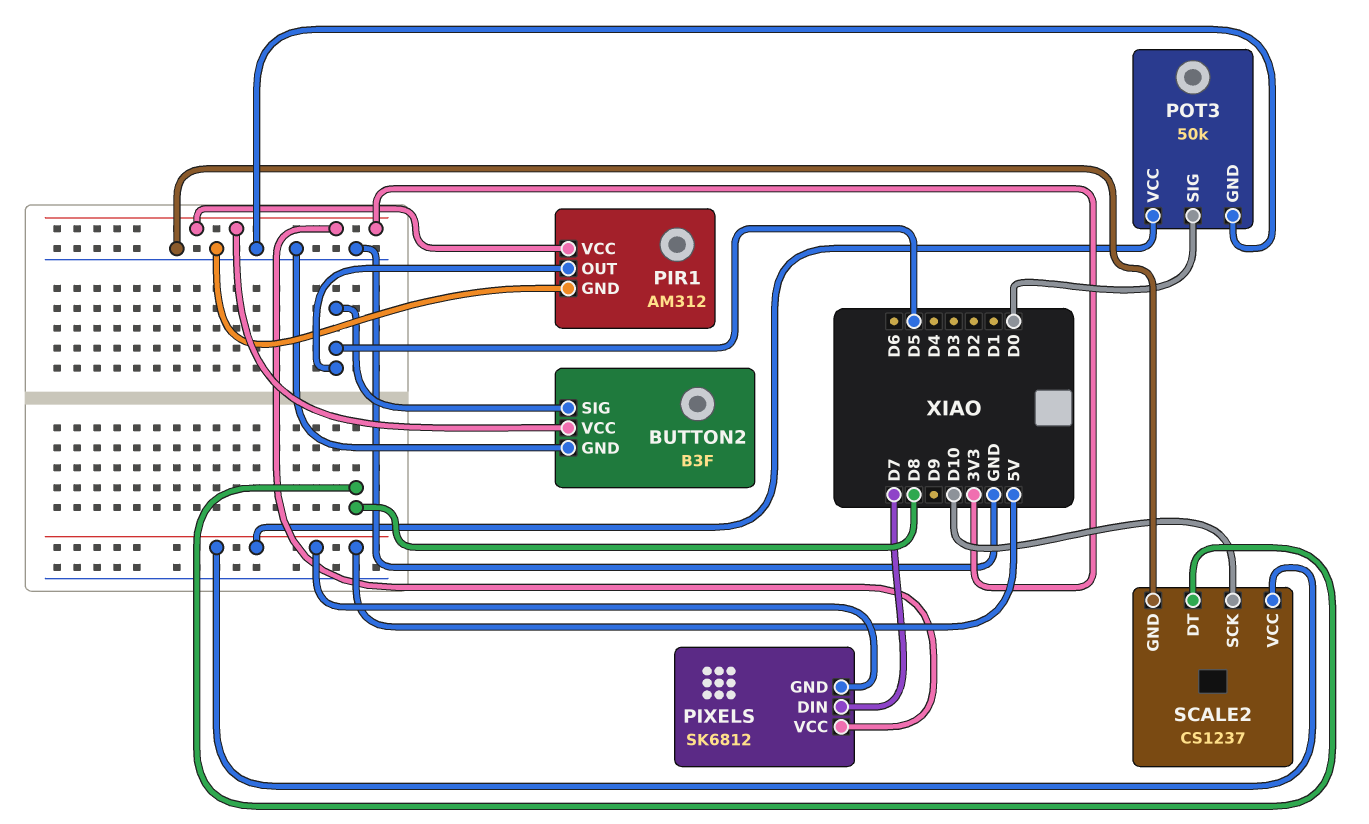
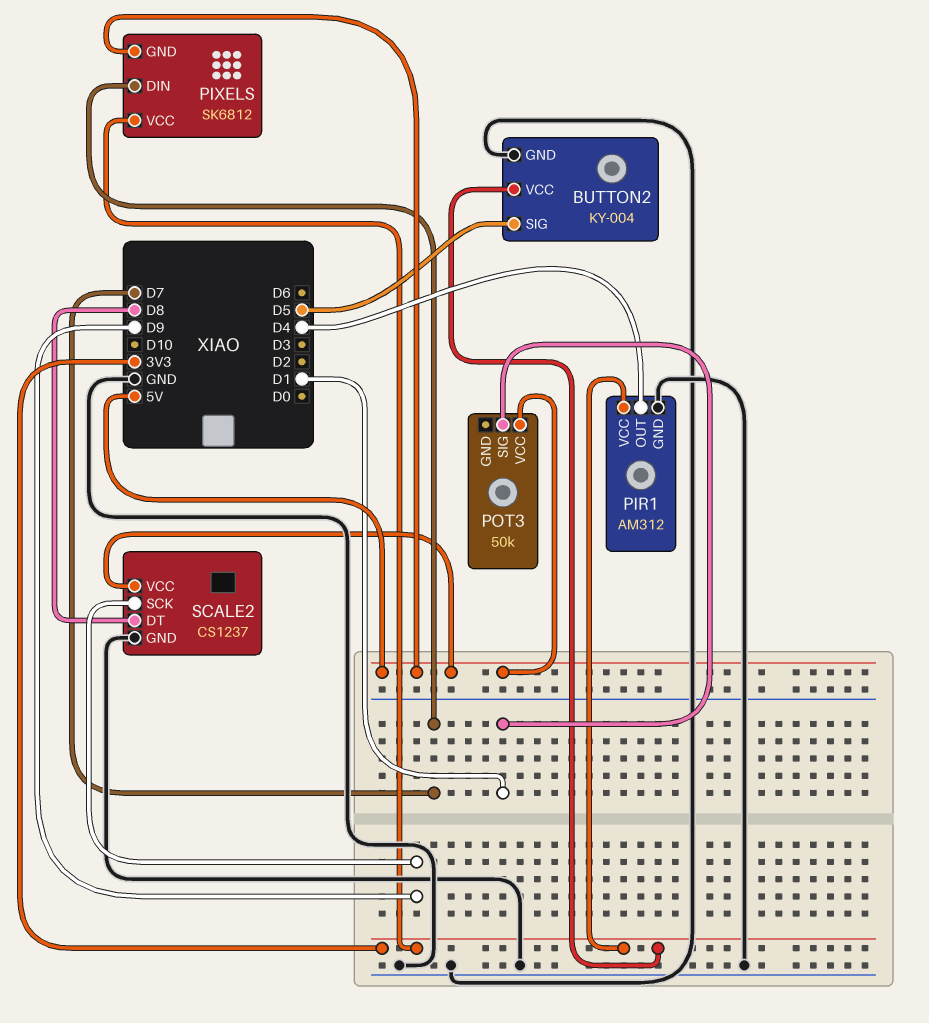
BUTTON2: B3F -> KY-004
PIR1 pin OUT: D5 -> D4
POT3 pin GND: GND -> none
POT3 pin SIG: D0 -> D1
SCALE2 pin SCK: D10 -> D9

